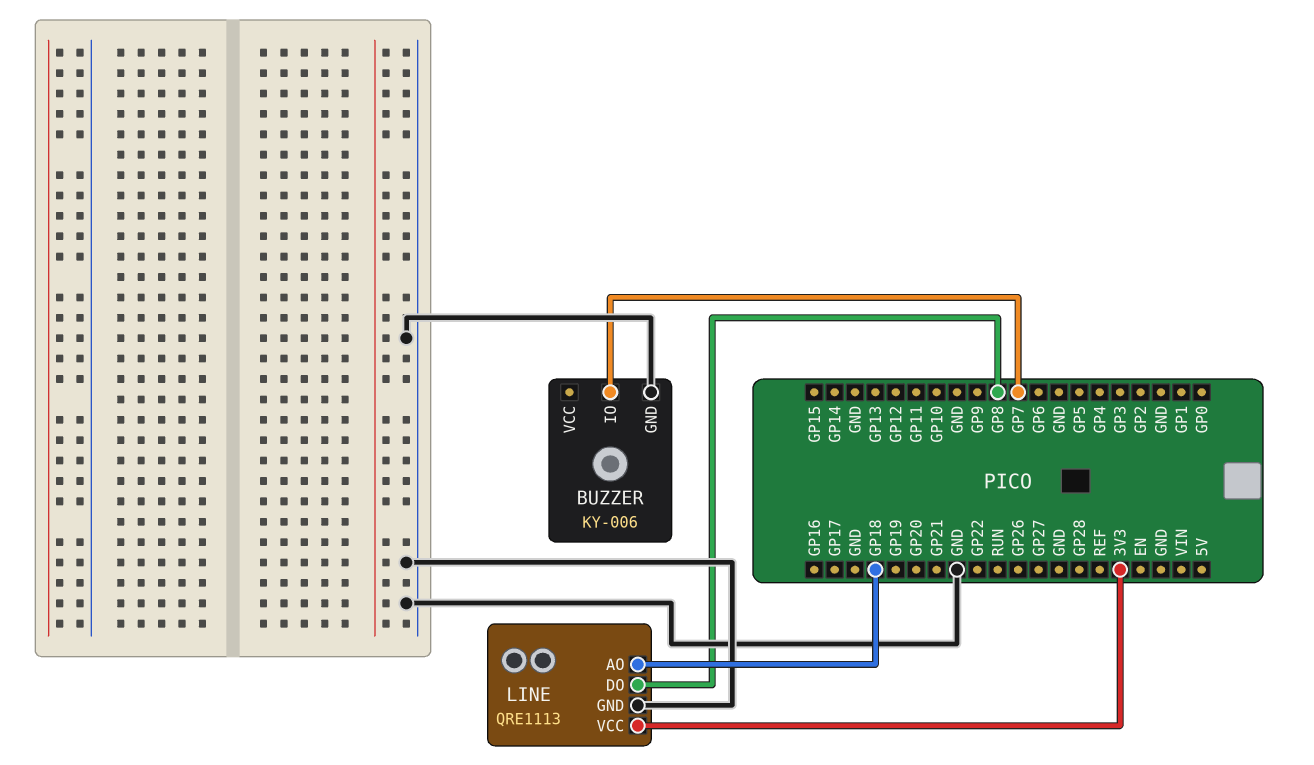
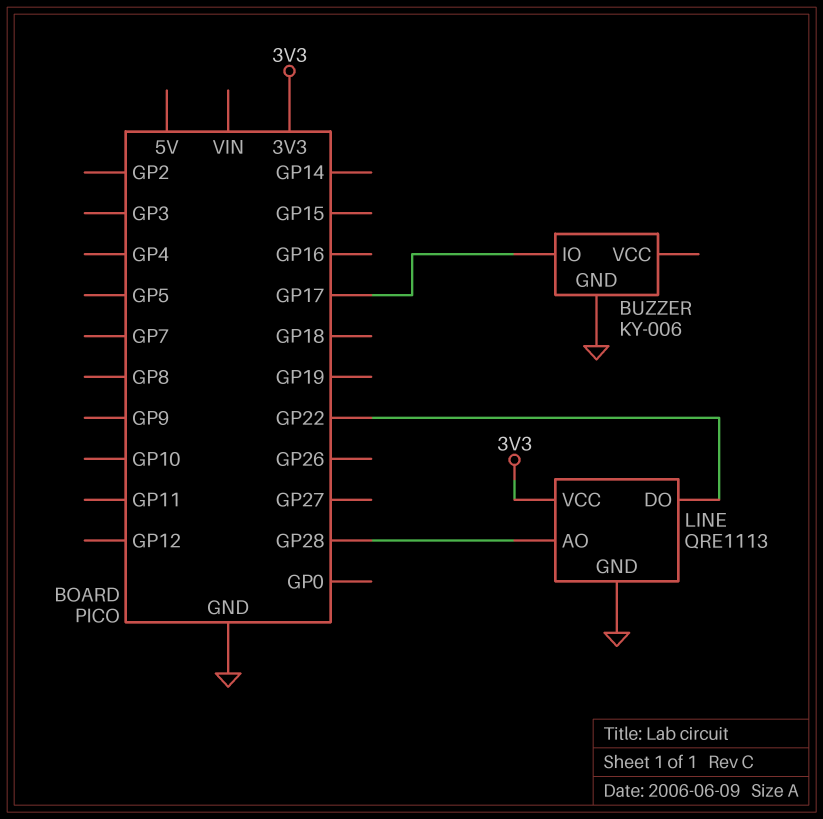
BUZZER pin IO: GP7 -> GP17
LINE pin AO: GP18 -> GP28
LINE pin DO: GP8 -> GP22

